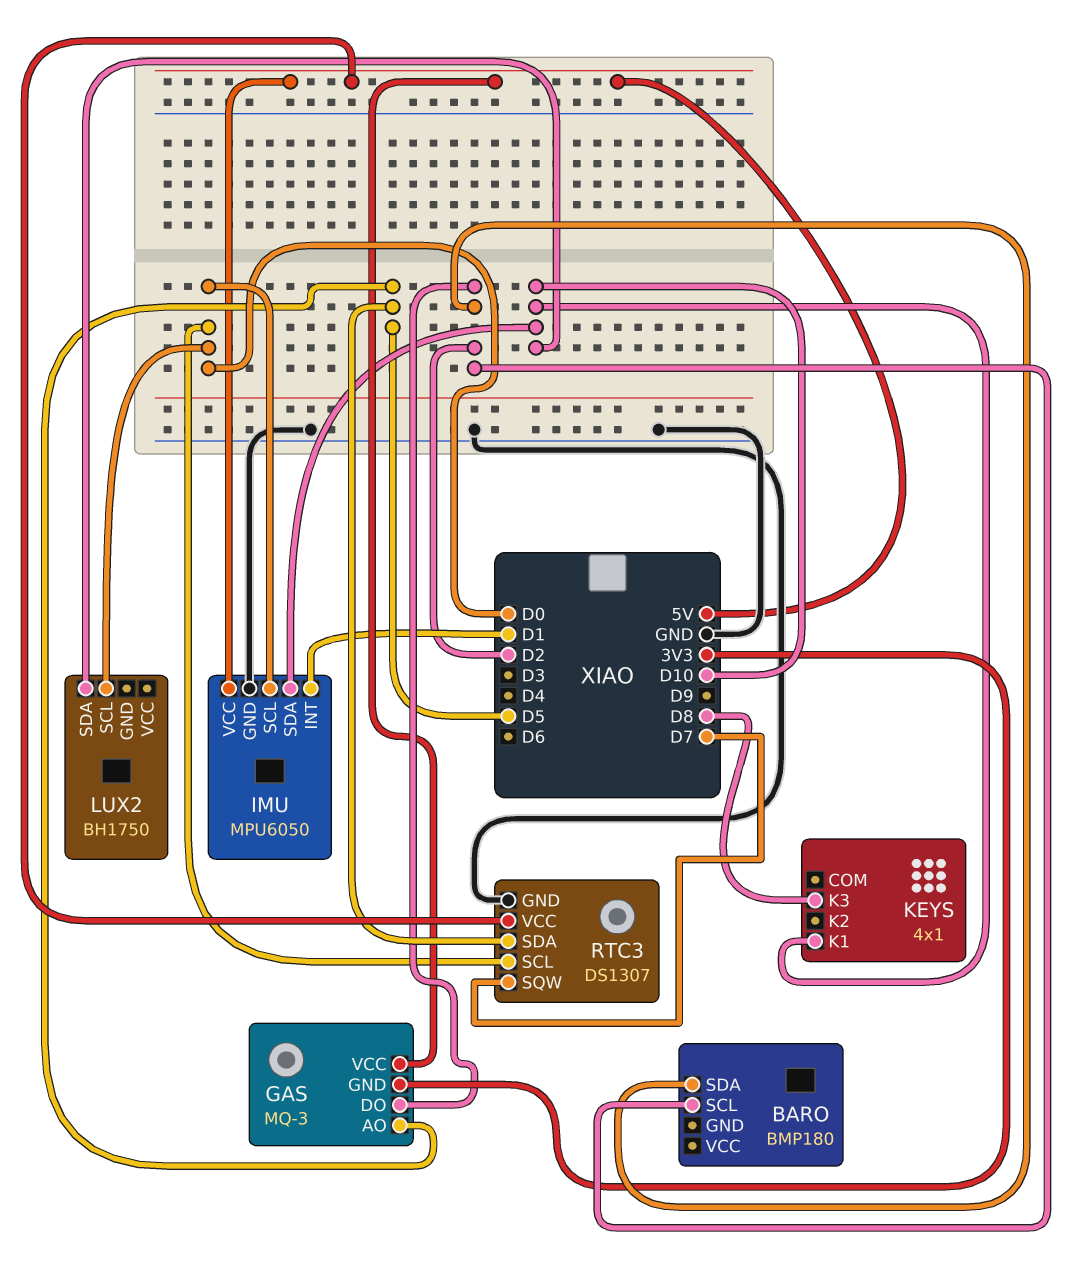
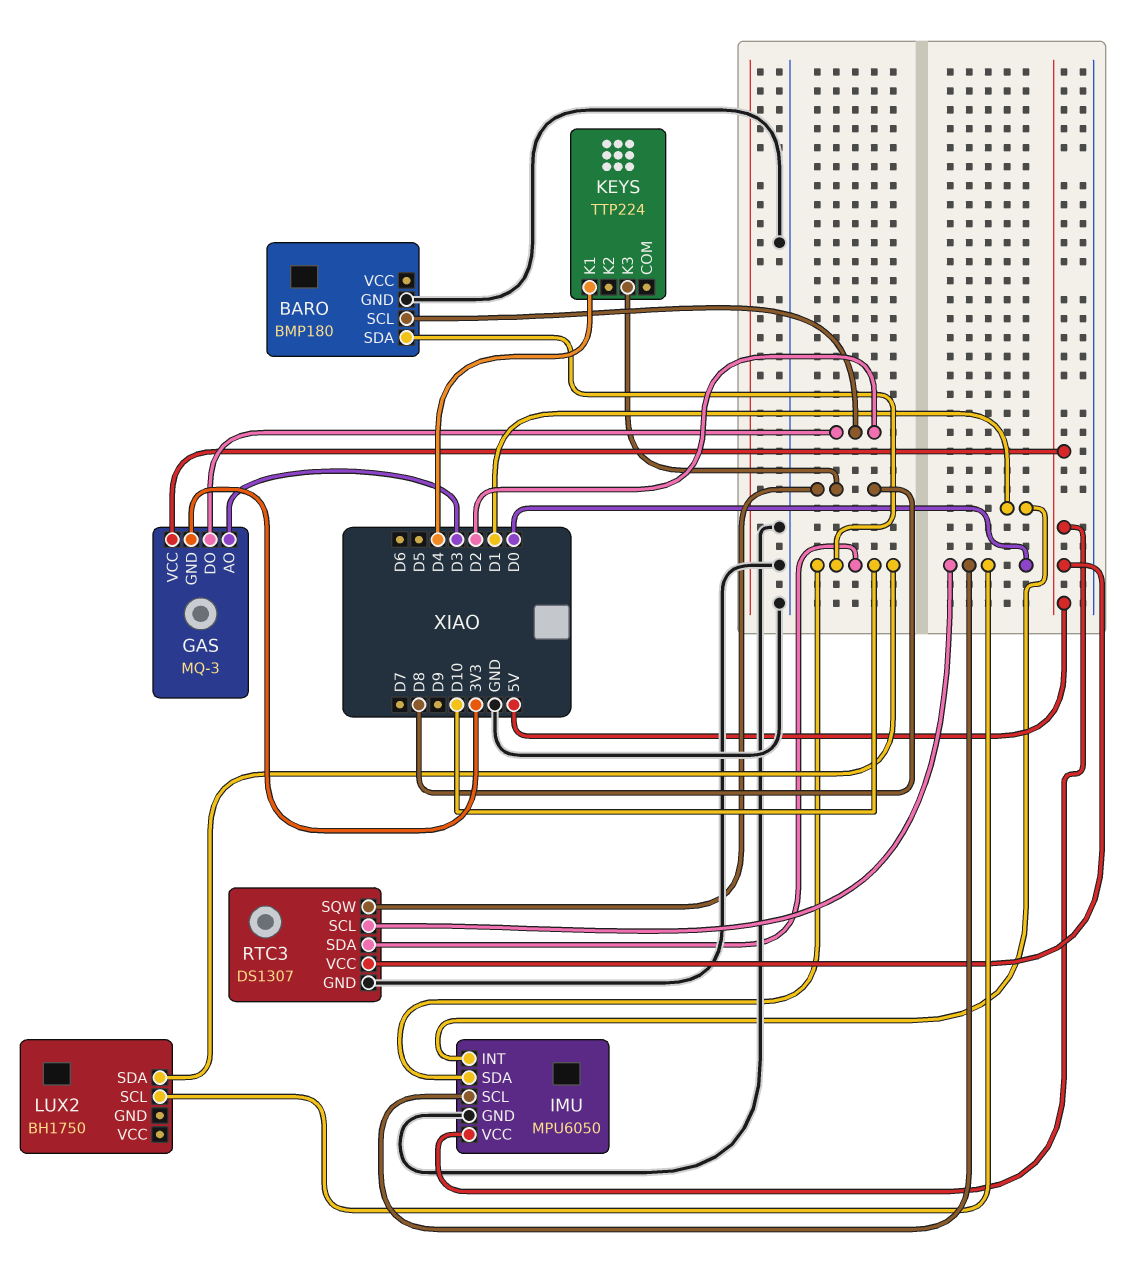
BARO pin GND: none -> GND
BARO pin SDA: D2 -> D10
GAS pin AO: D5 -> D3
KEYS: 4x1 -> TTP224
KEYS pin K1: D10 -> D4
RTC3 pin SDA: D5 -> D10
RTC3 pin SQW: D7 -> D8

